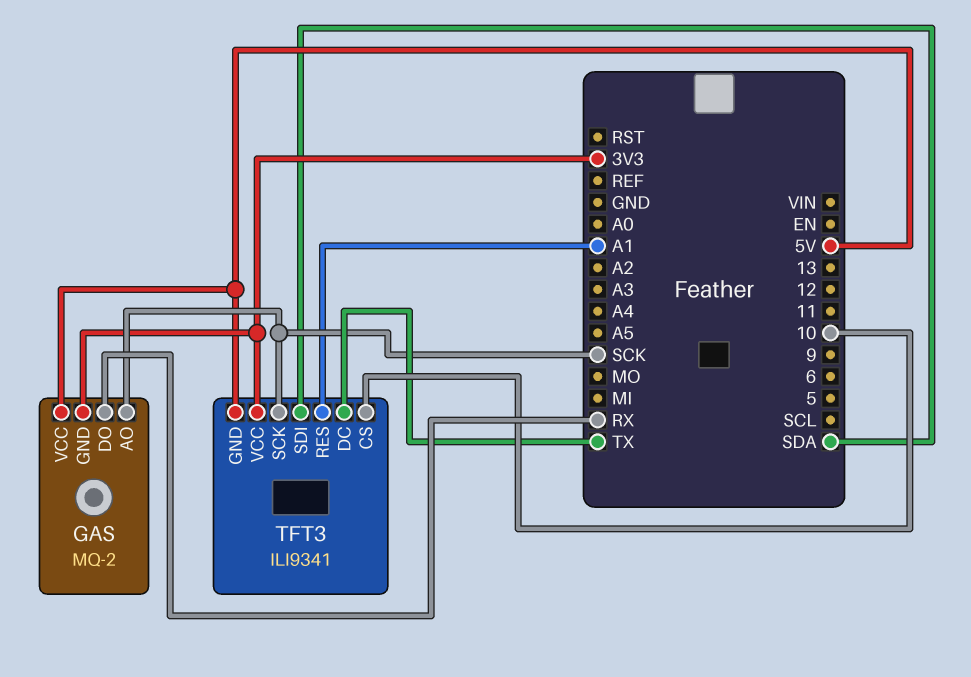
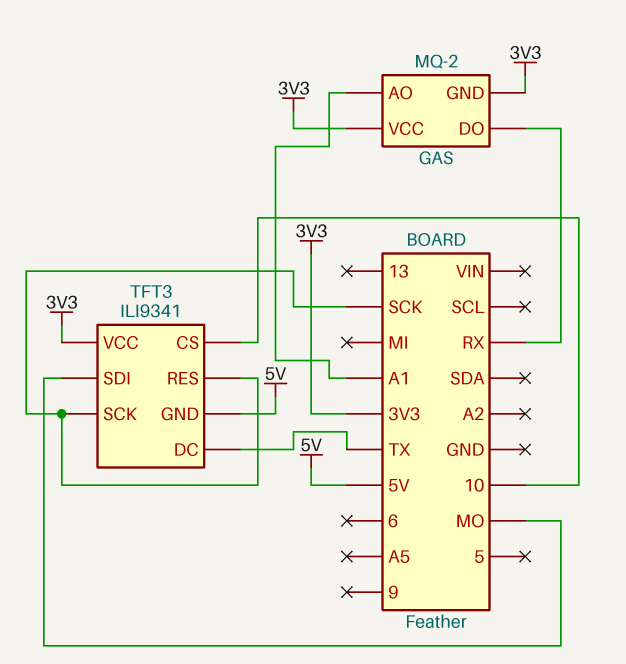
GAS pin AO: SCK -> A1
GAS pin VCC: 5V -> 3V3
TFT3 pin RES: A1 -> SCK
TFT3 pin SDI: SDA -> MO

